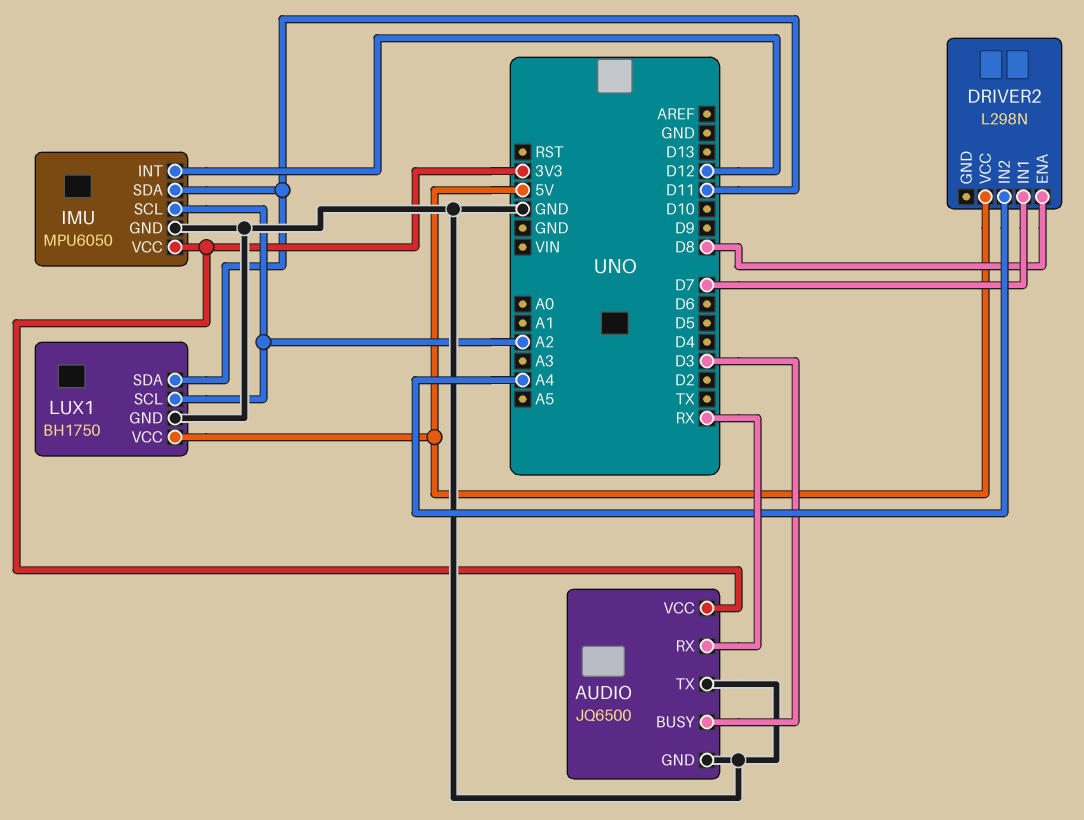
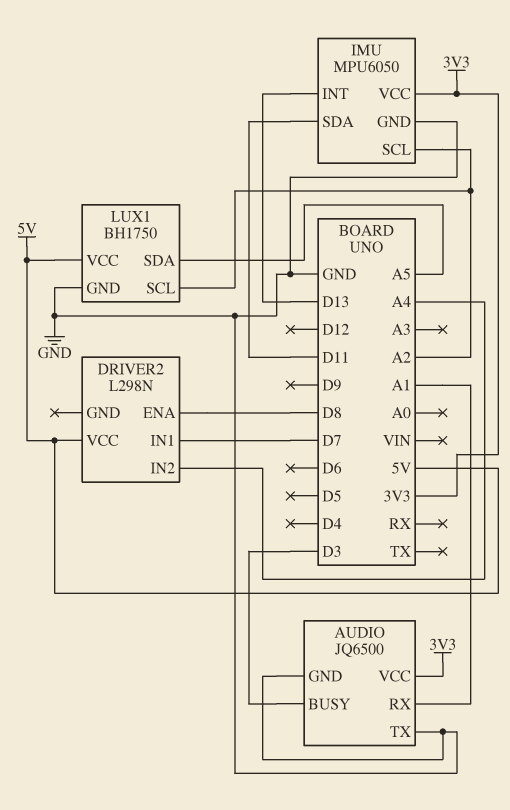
AUDIO pin RX: RX -> A1
IMU pin INT: D12 -> D13
LUX1 pin SDA: D11 -> A5

